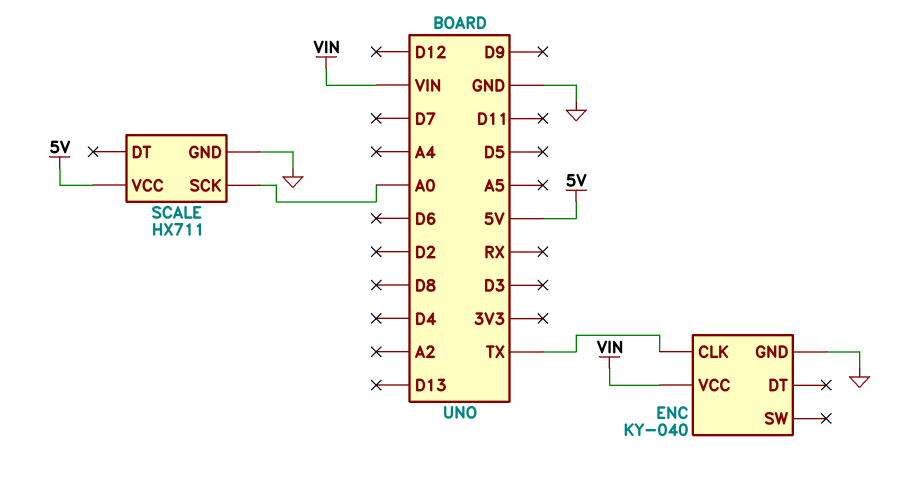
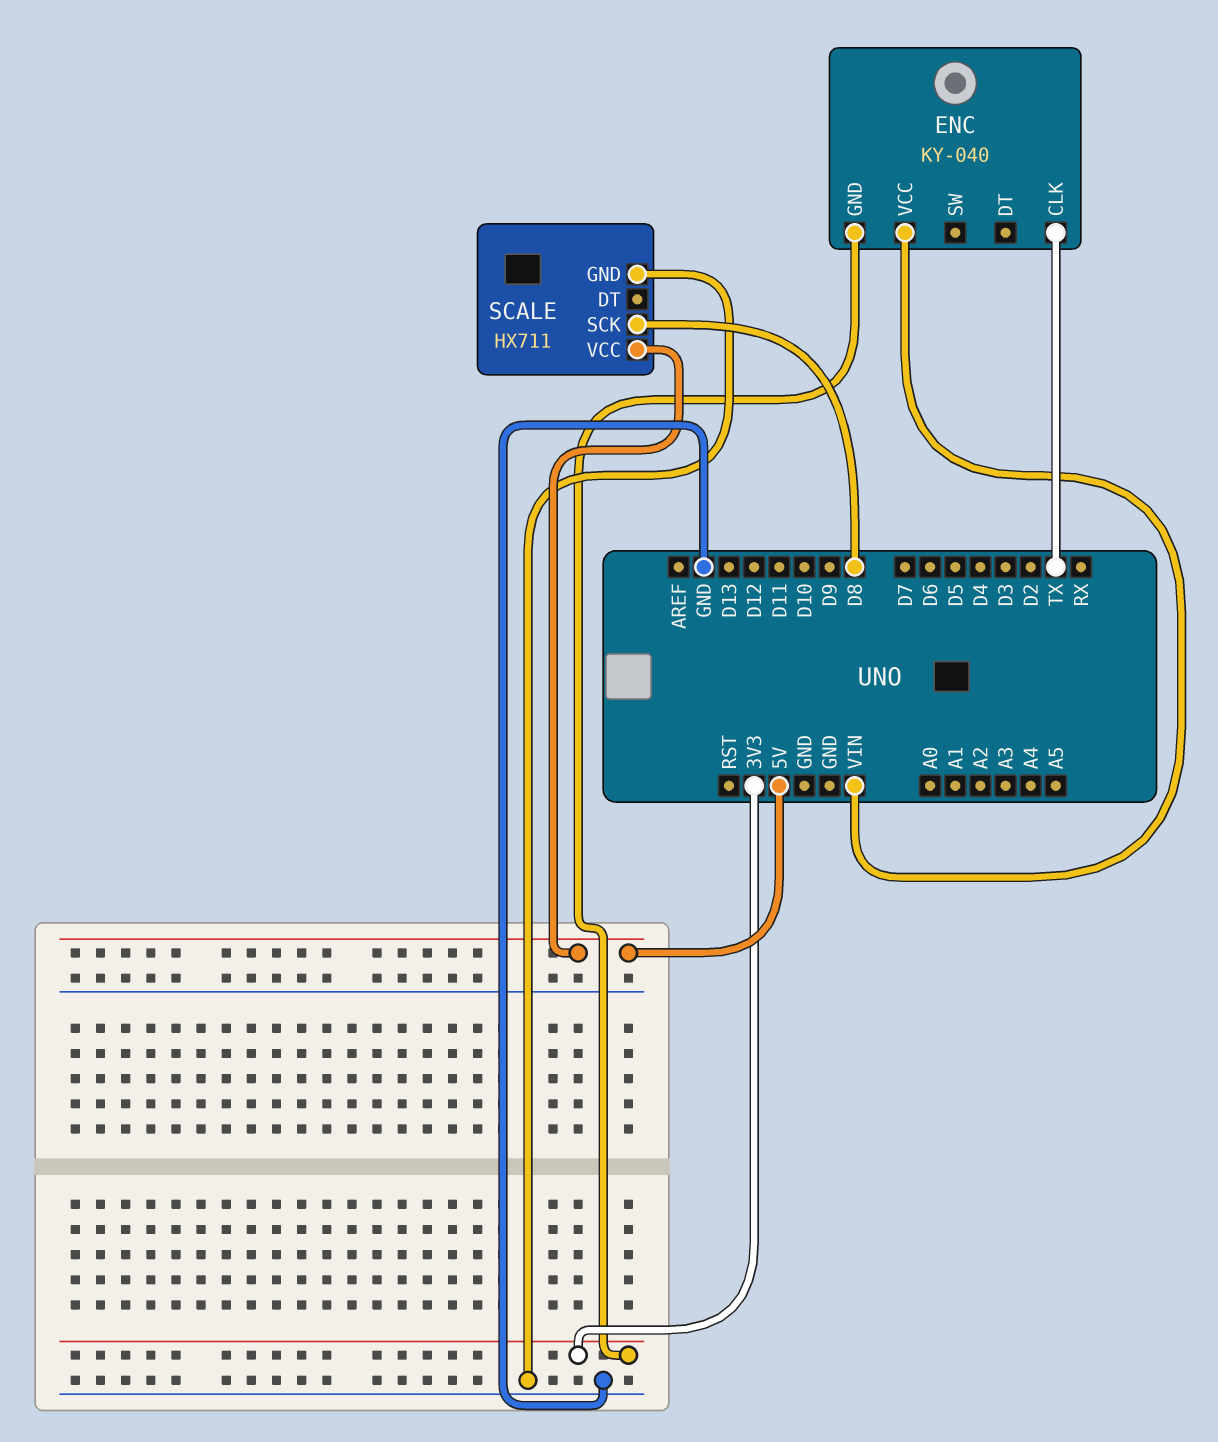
ENC pin GND: GND -> 3V3
SCALE pin SCK: A0 -> D8

